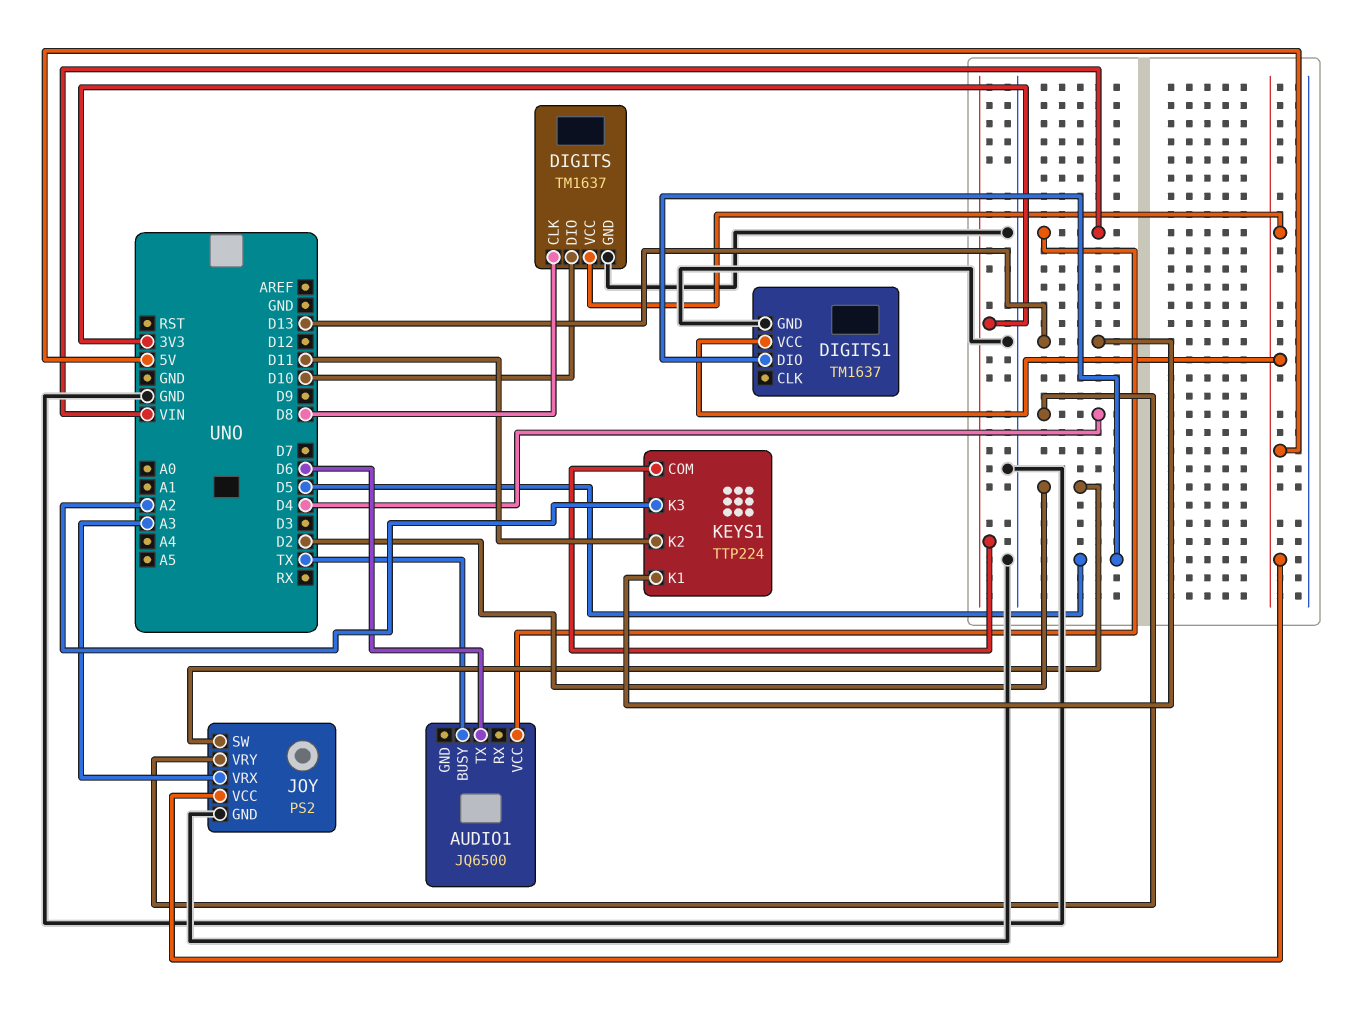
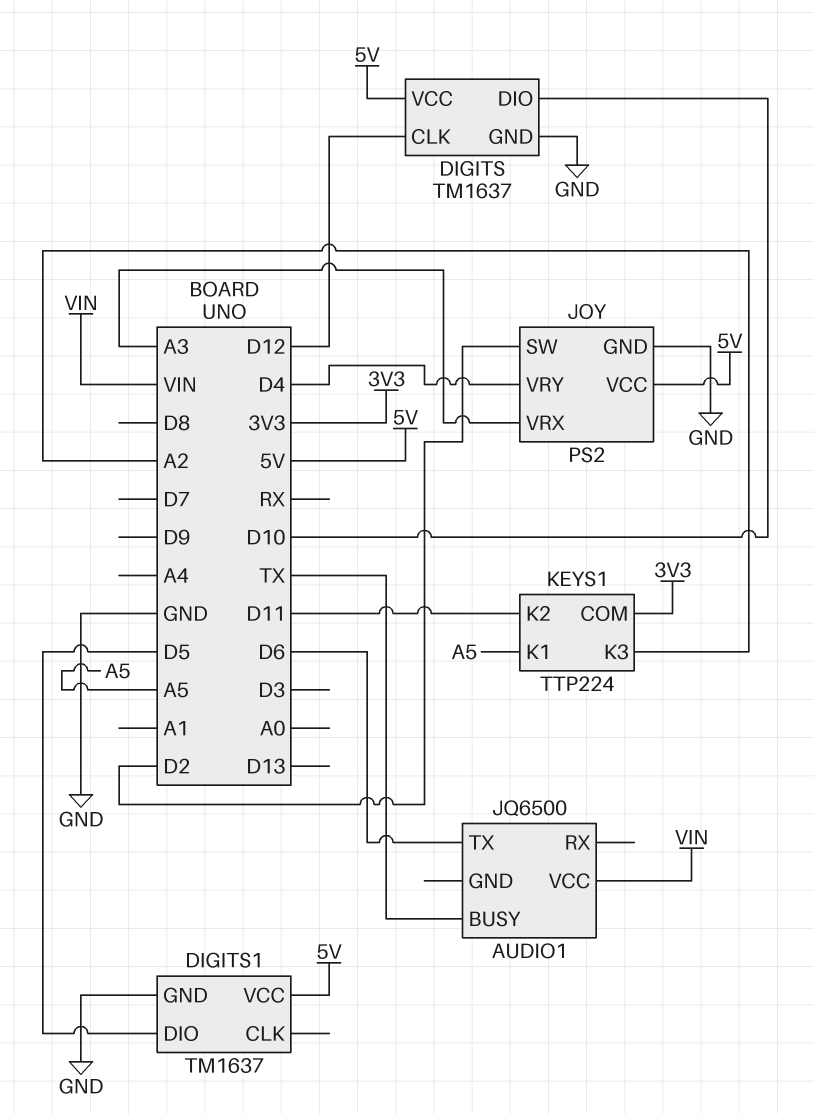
DIGITS pin CLK: D8 -> D12
KEYS1 pin K1: D13 -> A5

